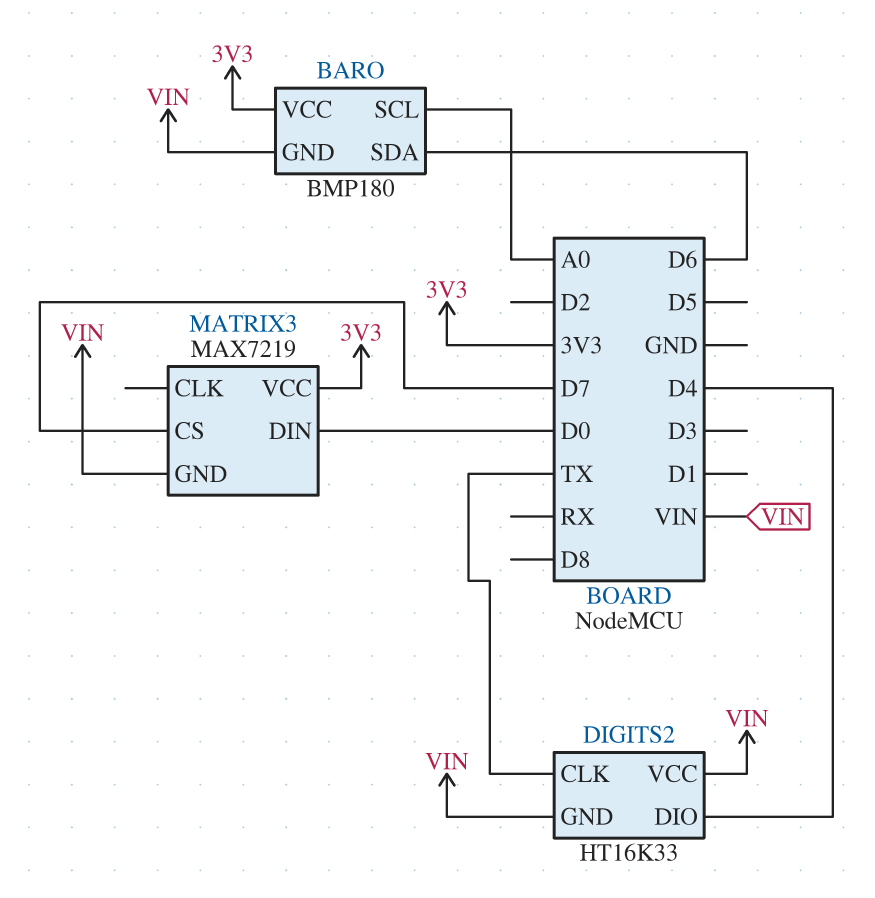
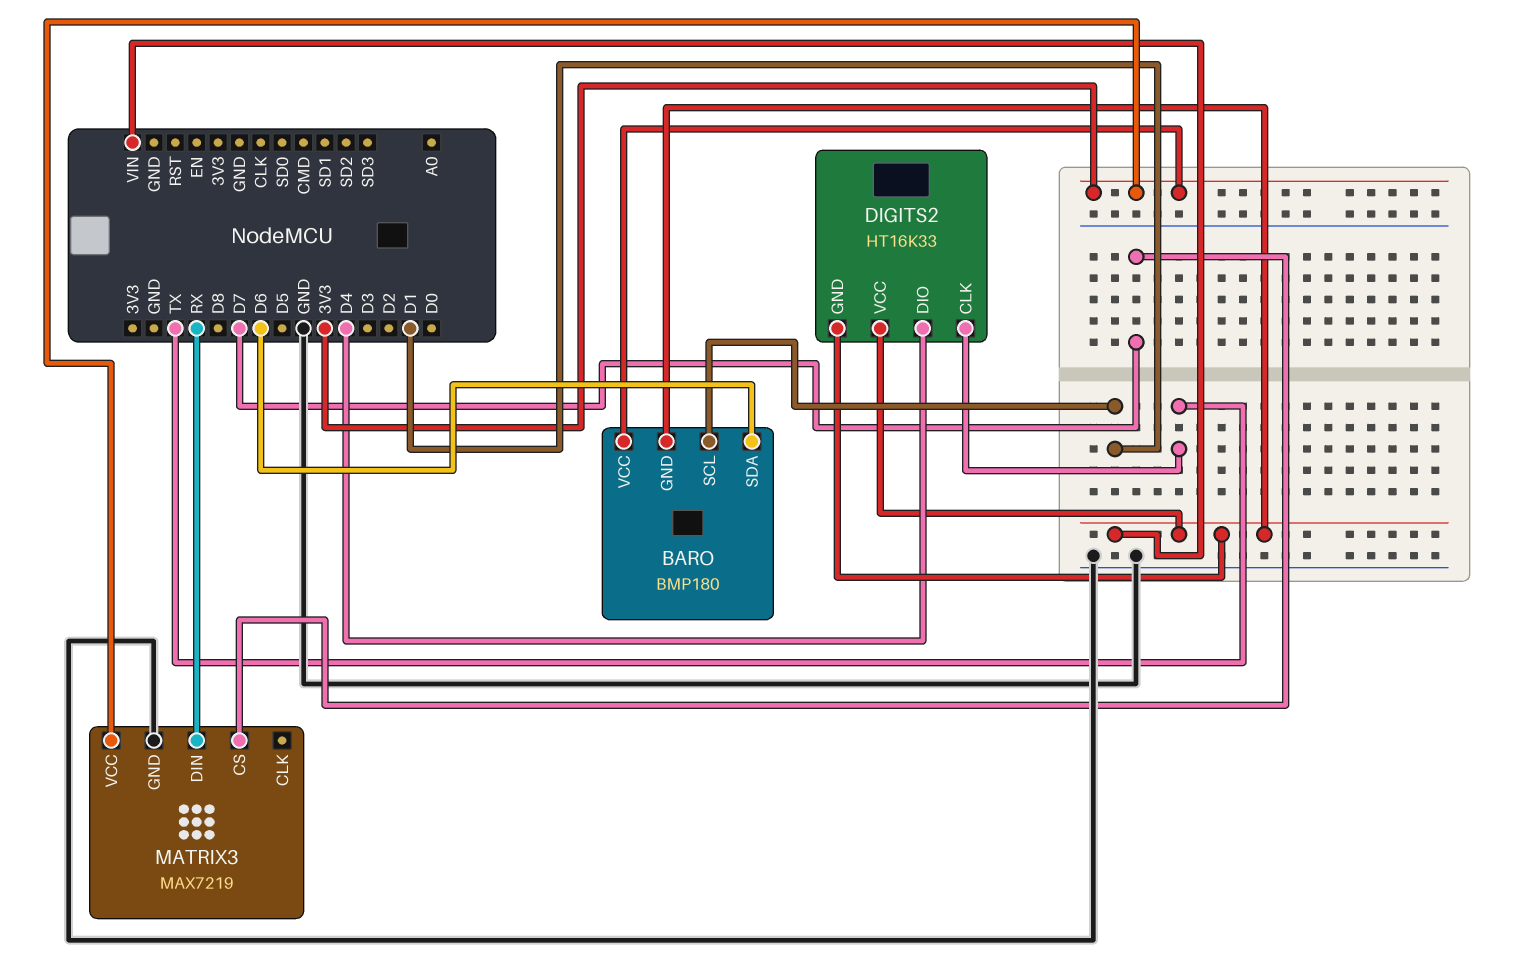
BARO pin SCL: A0 -> D1
MATRIX3 pin DIN: D0 -> RX
MATRIX3 pin GND: VIN -> GND

